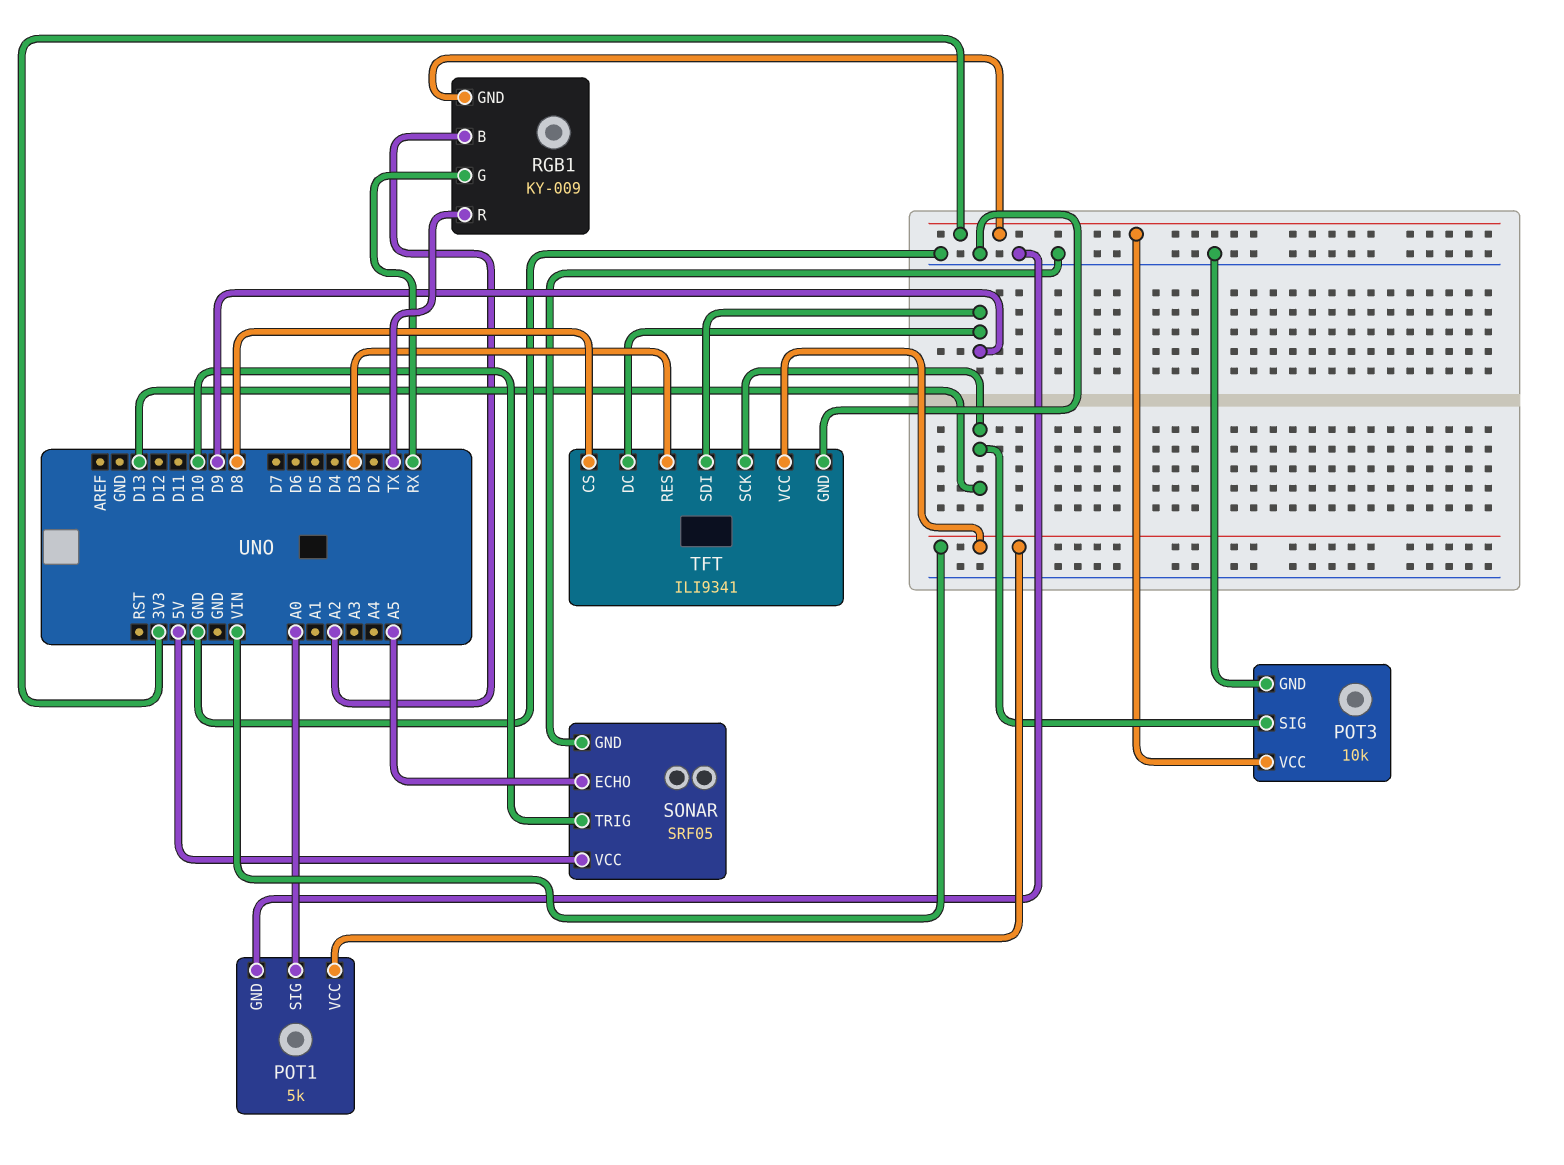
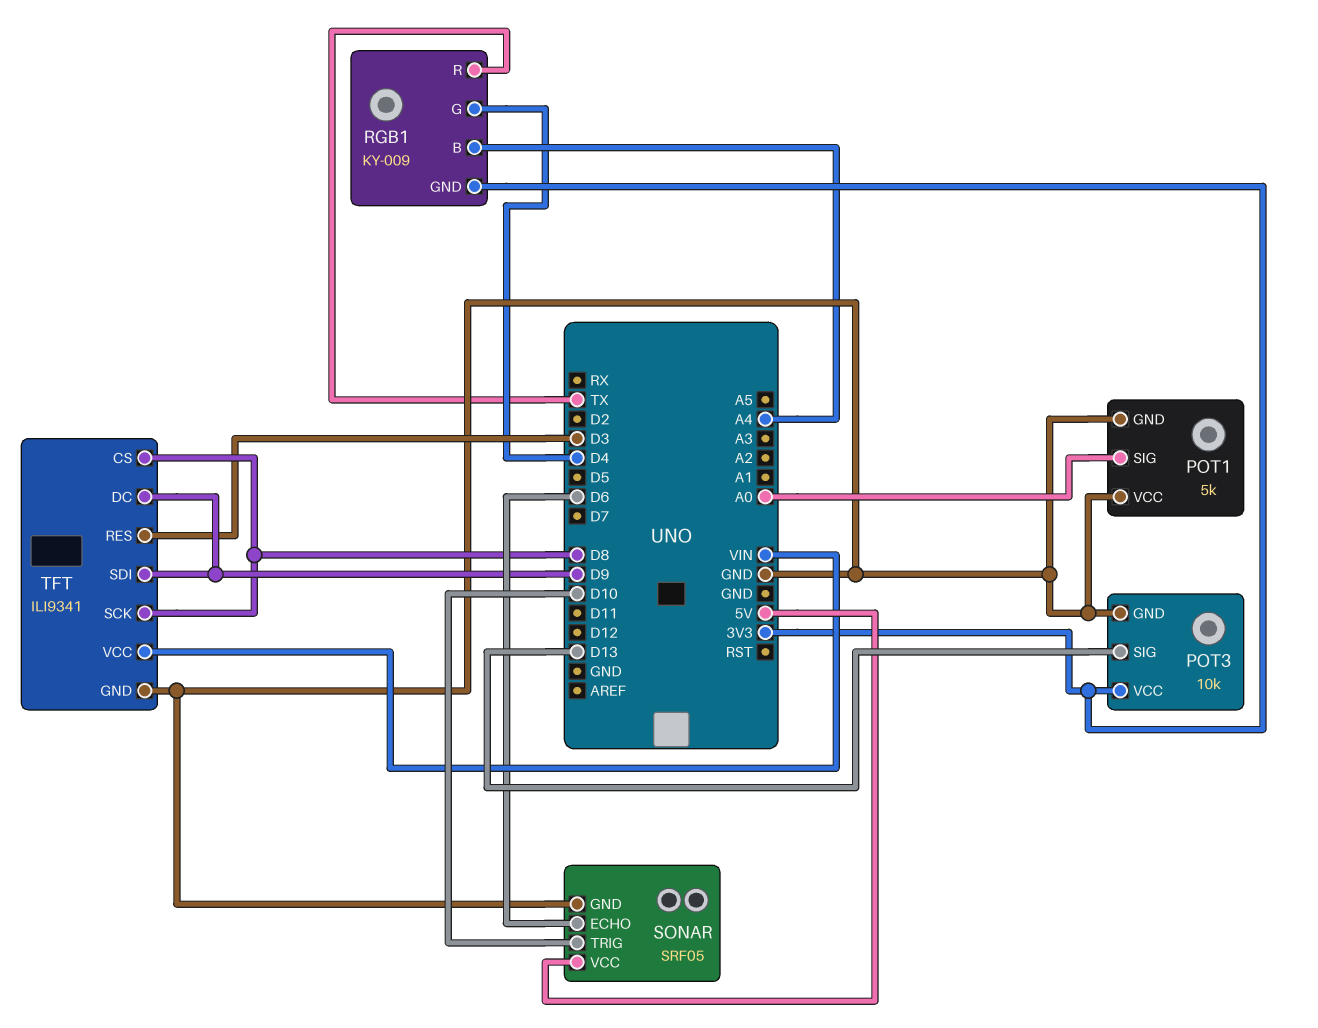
POT1 pin VCC: VIN -> GND
RGB1 pin B: A2 -> A4
RGB1 pin G: RX -> D4
SONAR pin ECHO: A5 -> D6
TFT pin SCK: D13 -> D8

